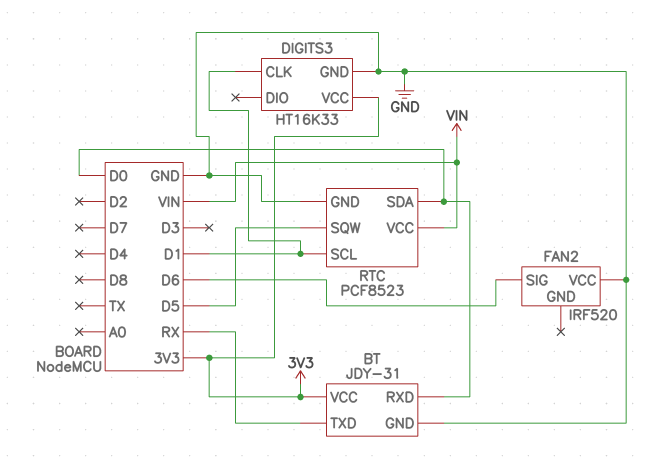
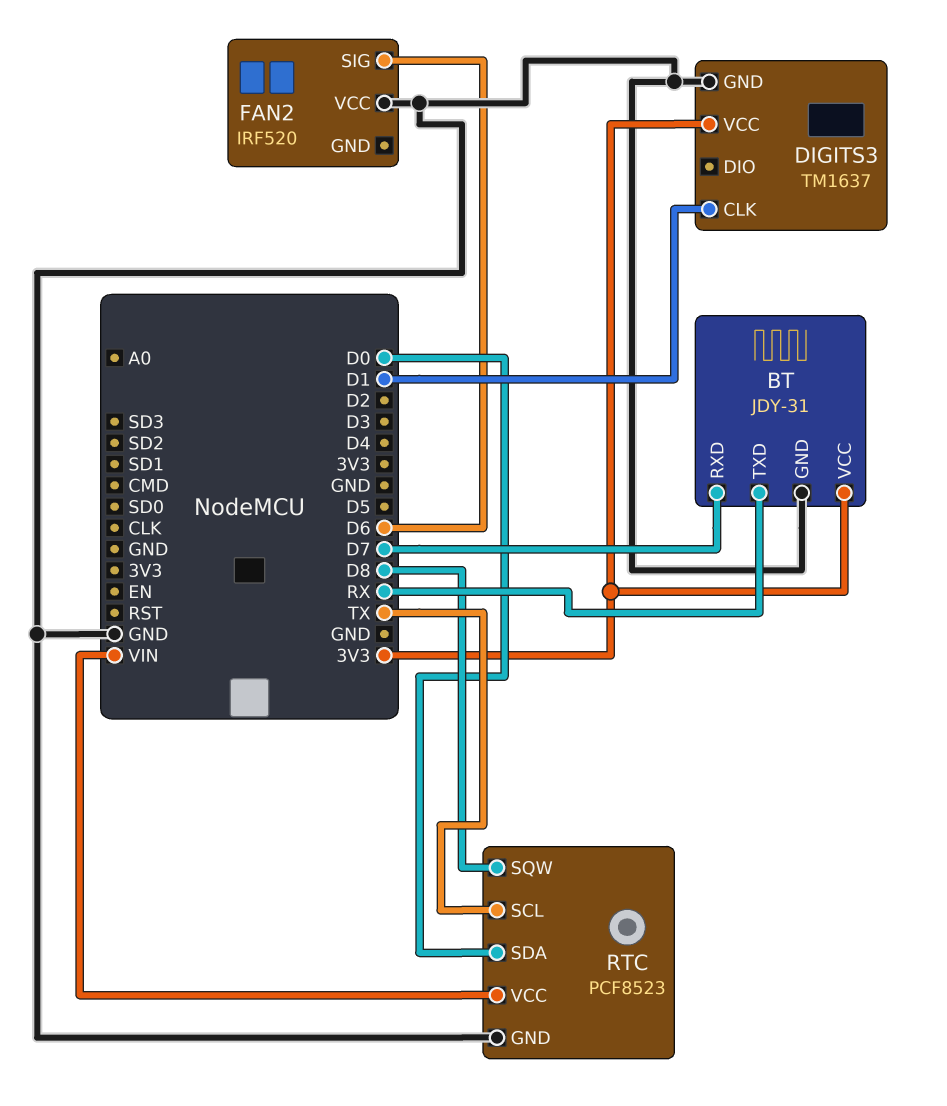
BT pin RXD: D0 -> D7
DIGITS3: HT16K33 -> TM1637
RTC pin SCL: D1 -> TX
RTC pin SQW: D5 -> D8

